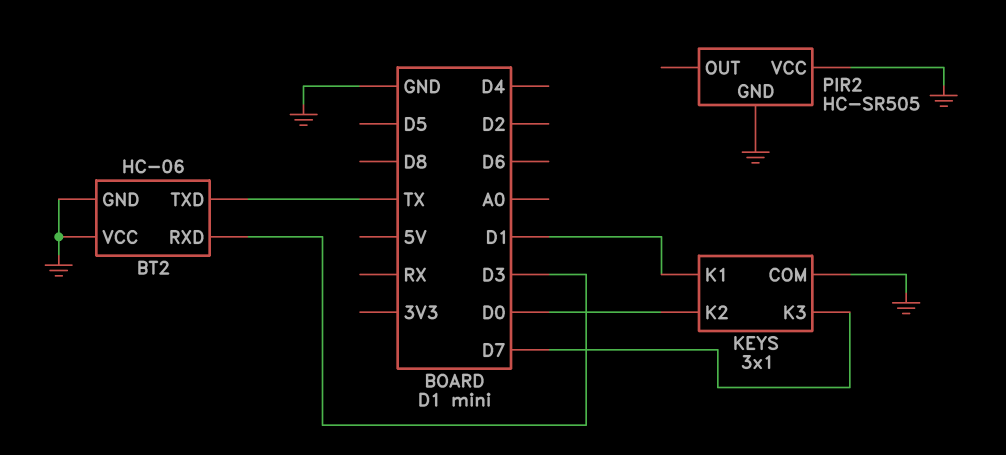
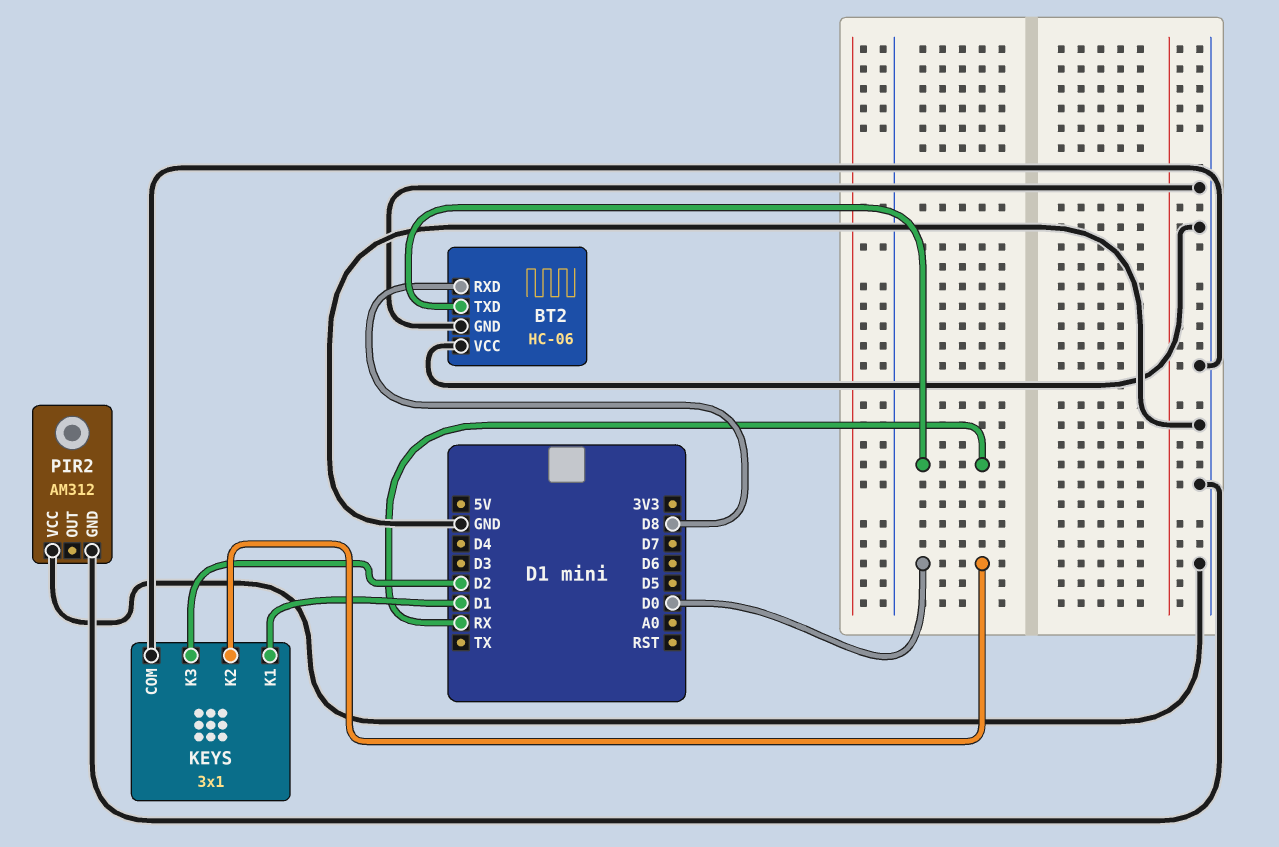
BT2 pin RXD: D3 -> D8
BT2 pin TXD: TX -> RX
KEYS pin K3: D7 -> D2
PIR2: HC-SR505 -> AM312

